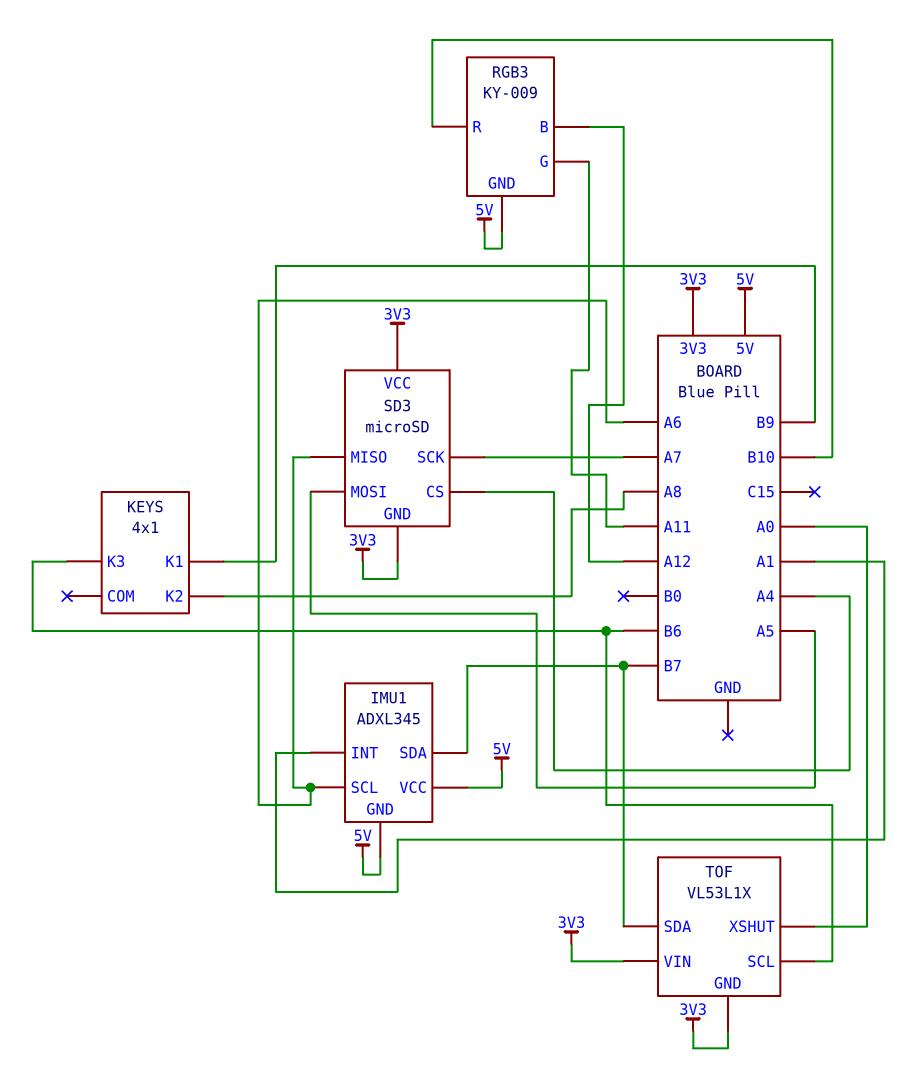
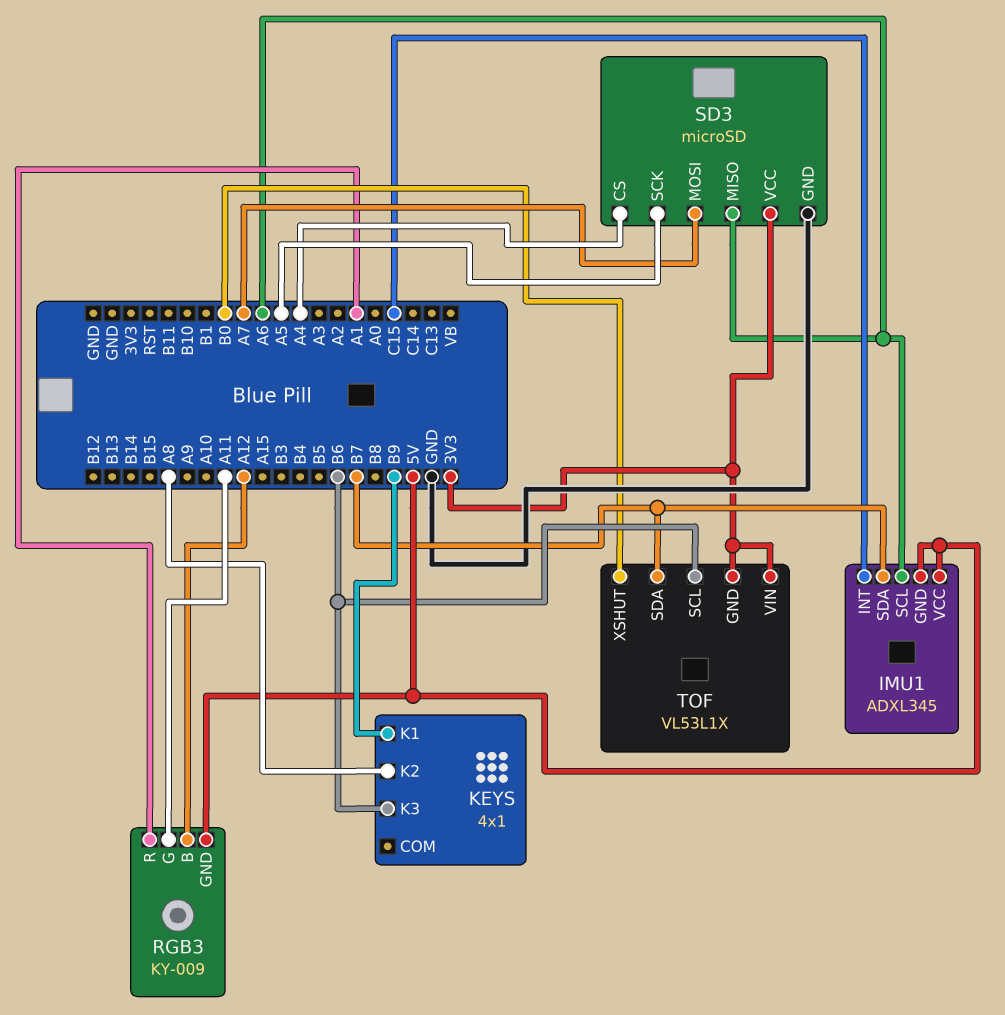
IMU1 pin INT: A1 -> C15
RGB3 pin R: B10 -> A1
SD3 pin GND: 3V3 -> GND
SD3 pin MOSI: A5 -> A7
SD3 pin SCK: A7 -> A5
TOF pin XSHUT: A0 -> B0

